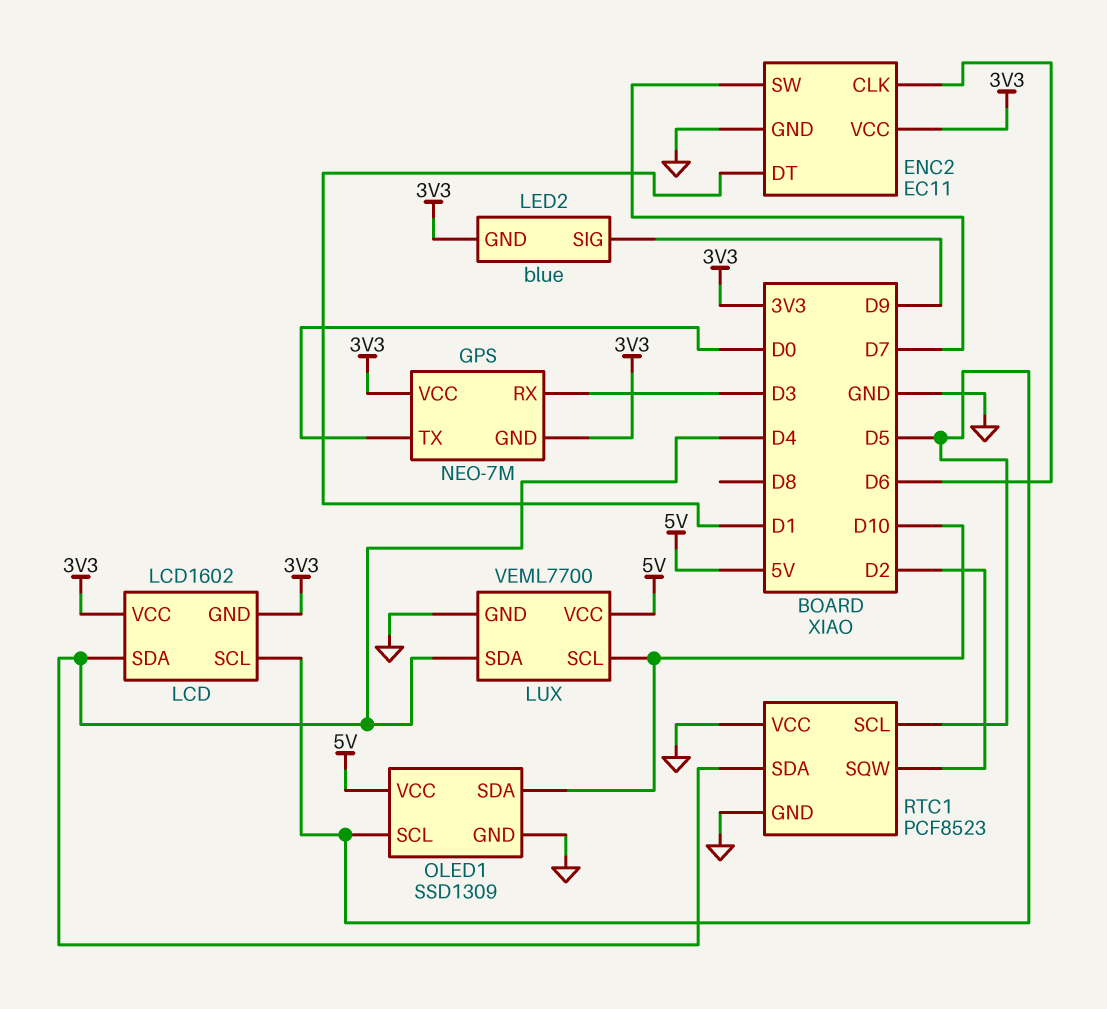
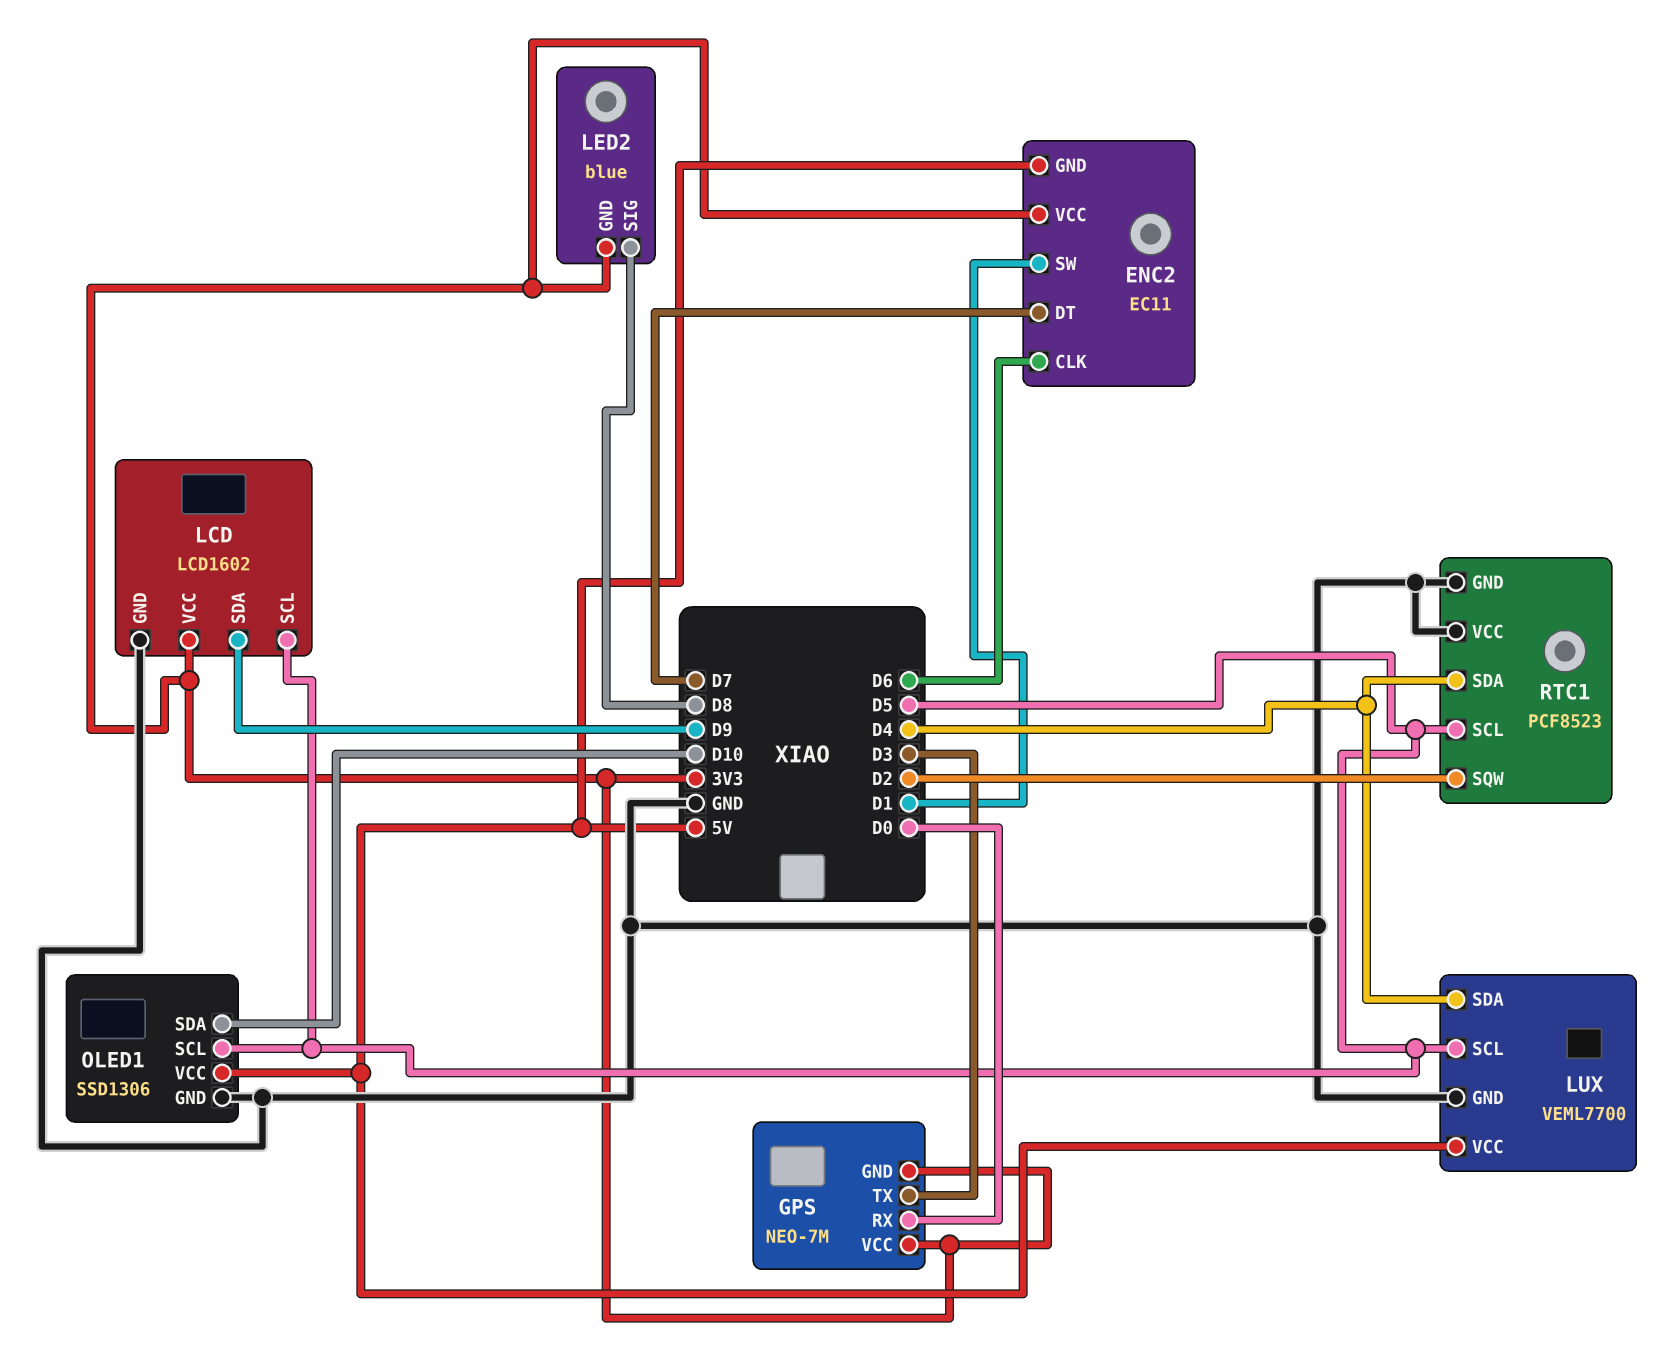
ENC2 pin DT: D1 -> D7
ENC2 pin GND: GND -> 5V
ENC2 pin SW: D7 -> D1
GPS pin RX: D3 -> D0
GPS pin TX: D0 -> D3
LCD pin GND: 3V3 -> GND
LCD pin SDA: D4 -> D9
LED2 pin SIG: D9 -> D8
LUX pin SCL: D10 -> D5
OLED1: SSD1309 -> SSD1306

